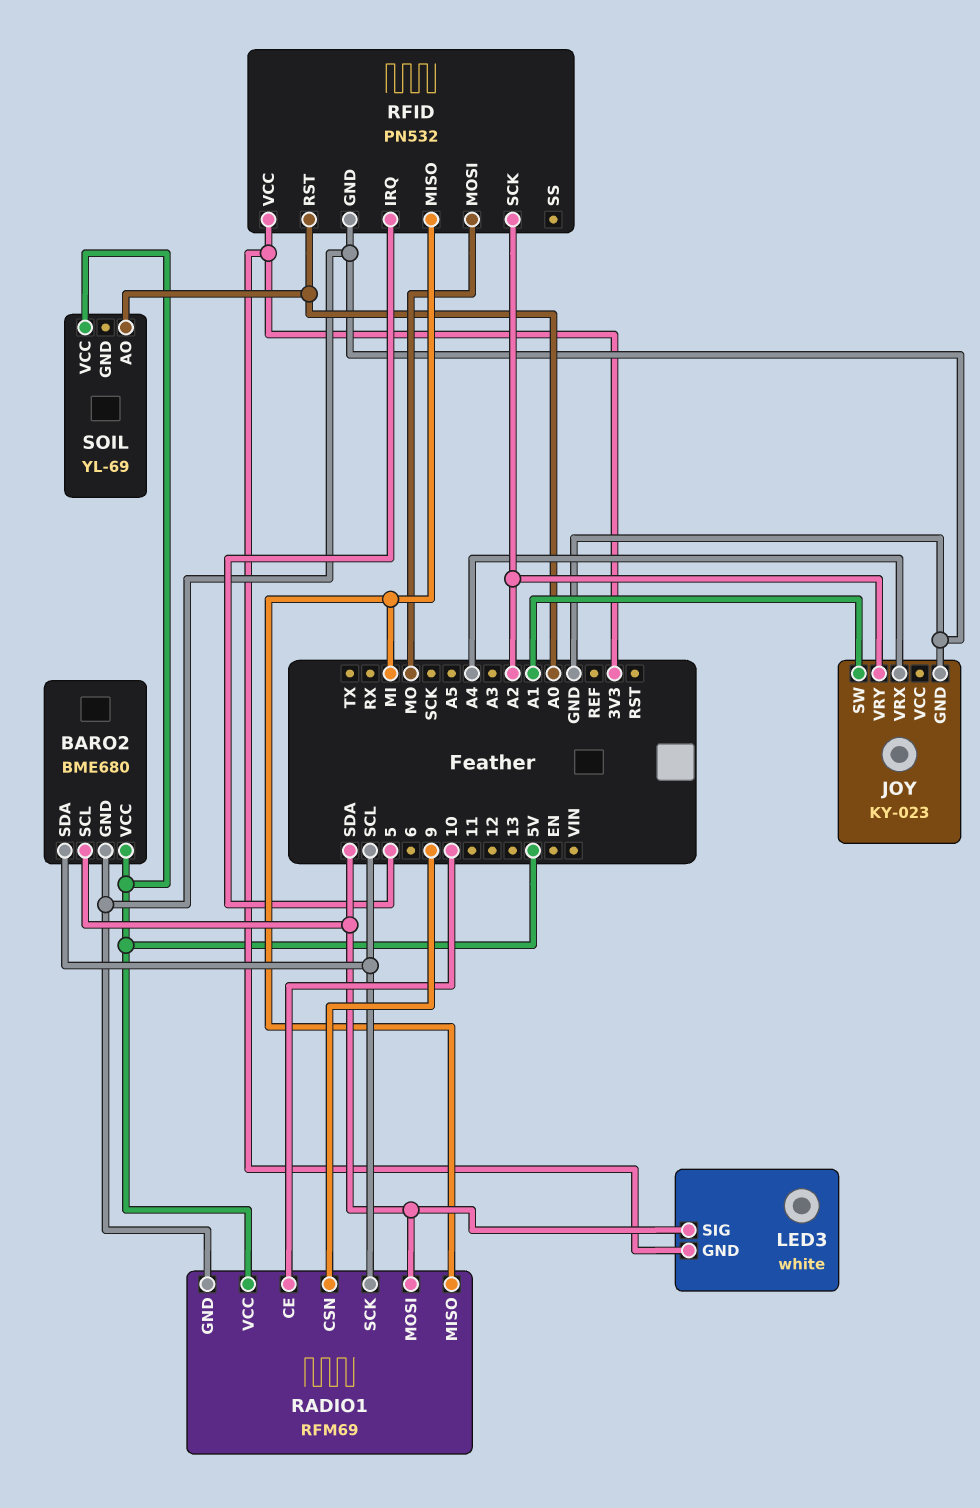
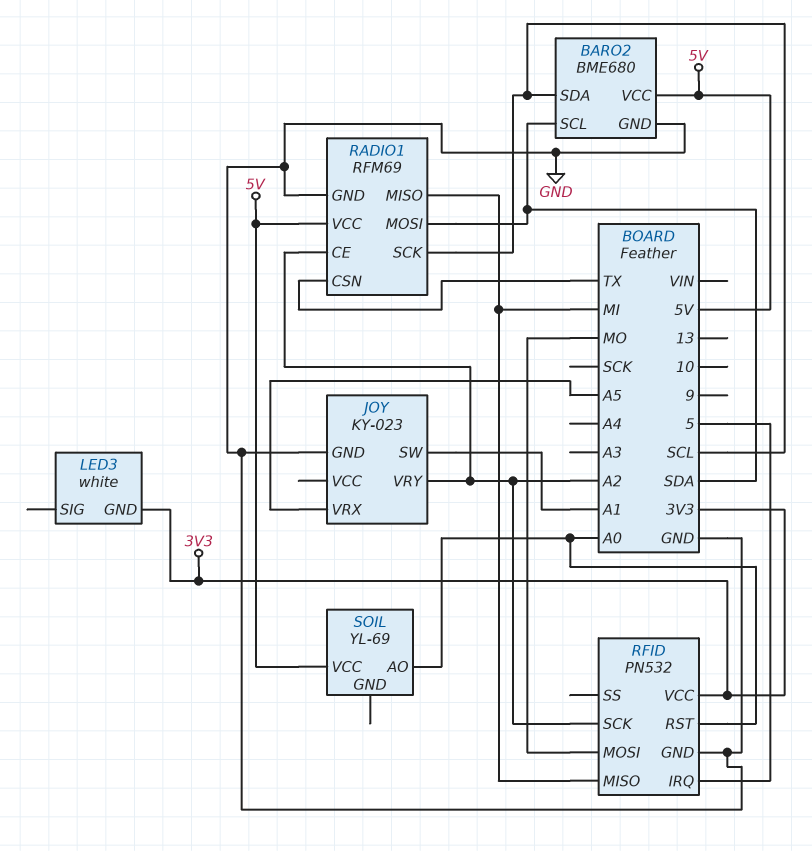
JOY pin VRX: A4 -> A5
LED3 pin SIG: SDA -> none
RADIO1 pin CE: 10 -> A2
RADIO1 pin CSN: 9 -> TX

